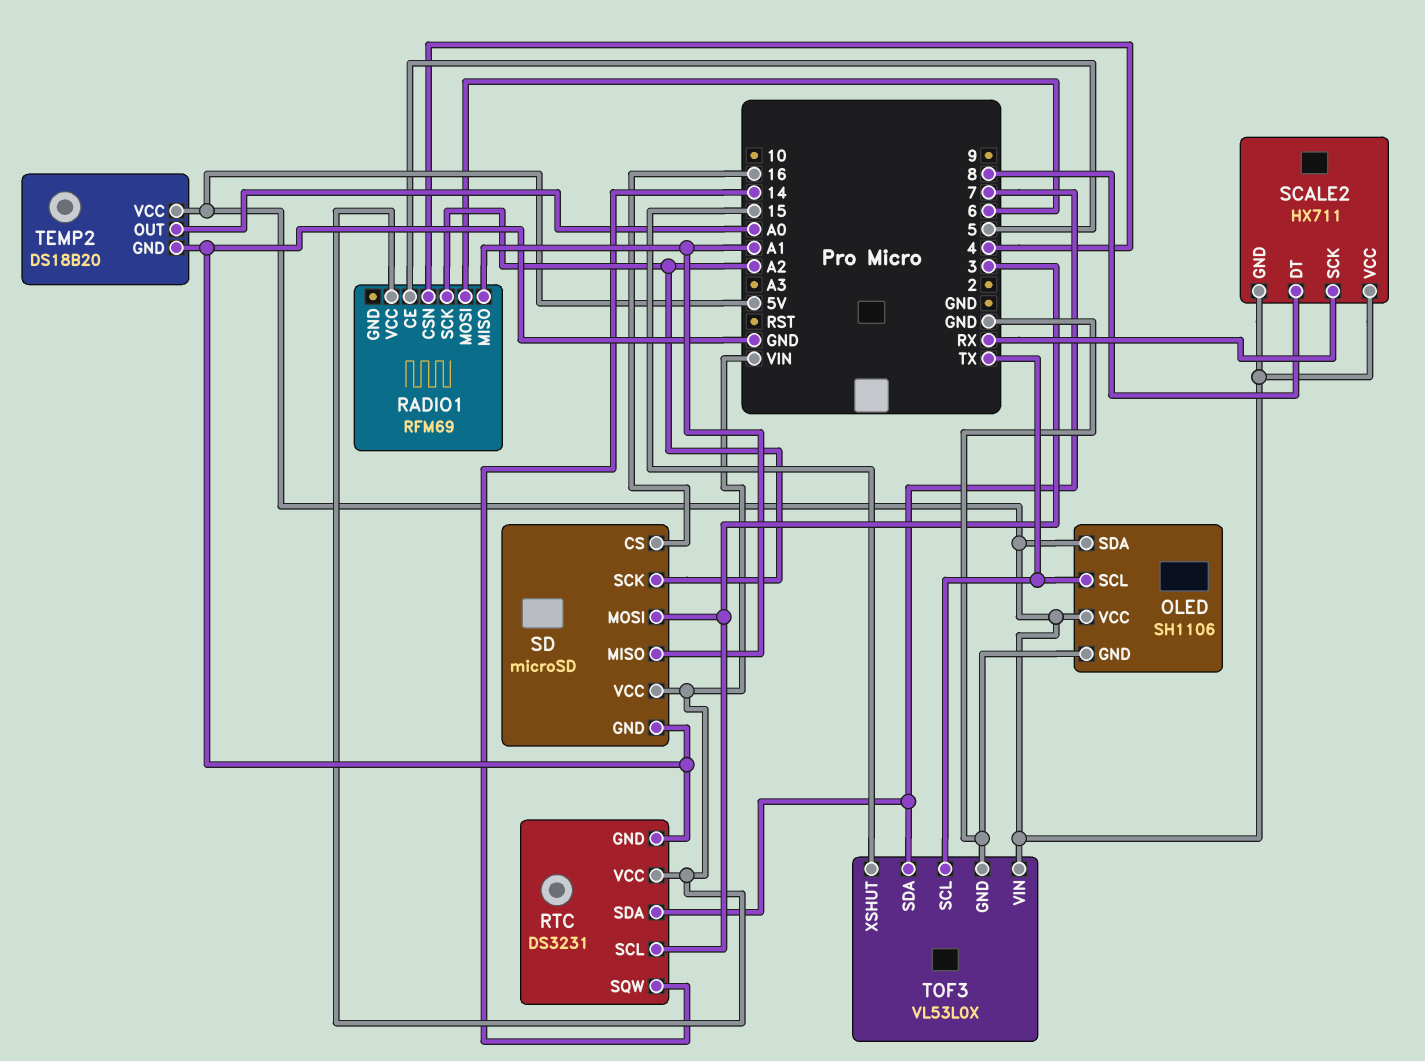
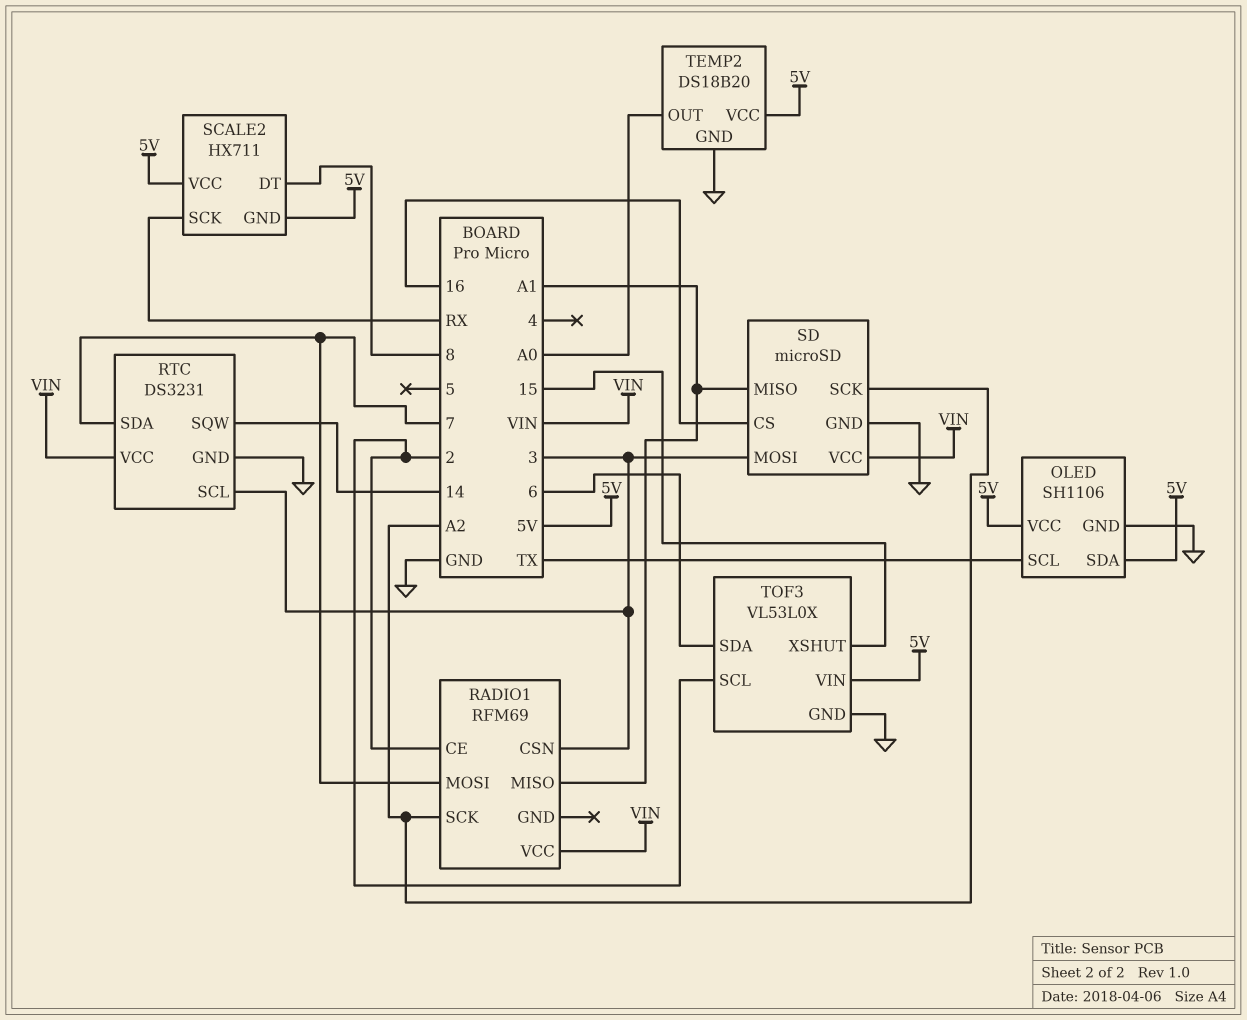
RADIO1 pin CE: 5 -> 2
RADIO1 pin CSN: 4 -> 3
RADIO1 pin MOSI: 6 -> 7
TOF3 pin SCL: TX -> 2
TOF3 pin SDA: 7 -> 6

